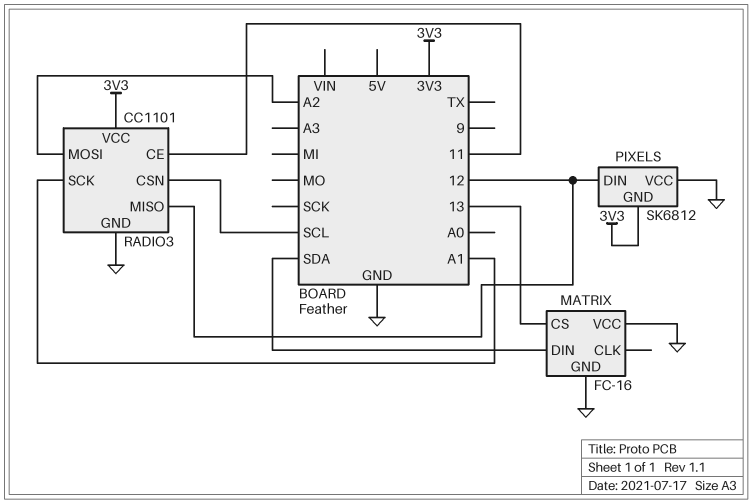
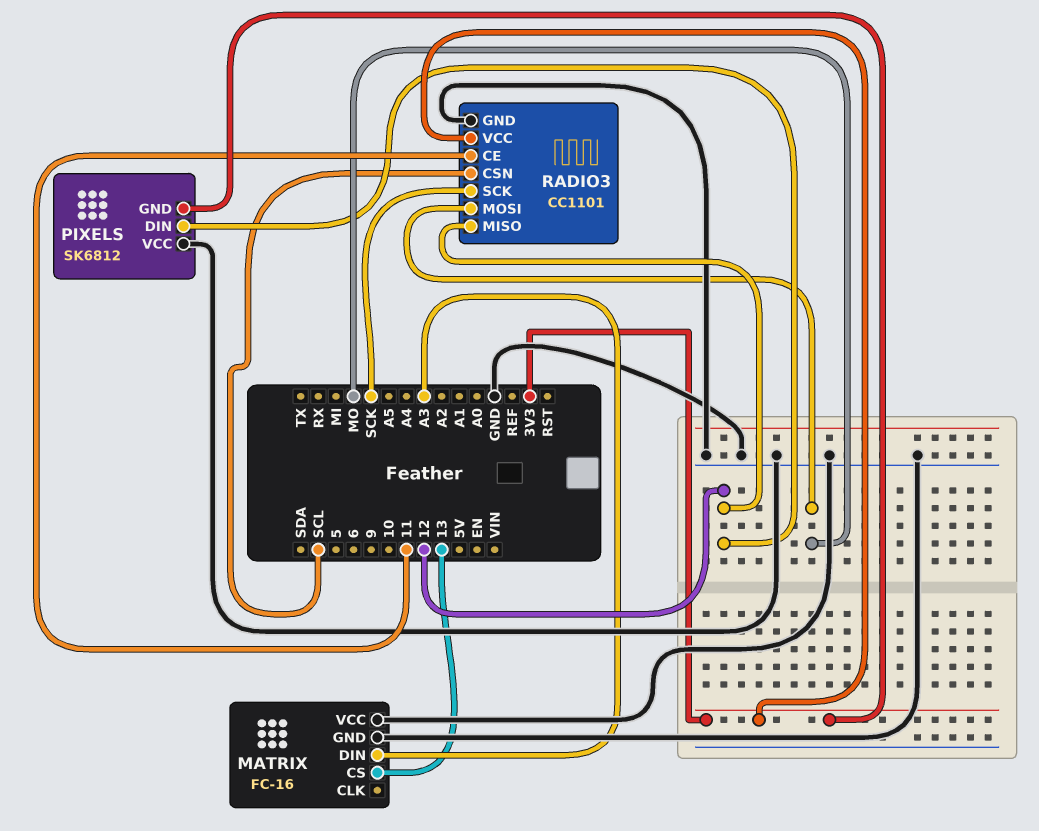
MATRIX pin DIN: SDA -> A3
RADIO3 pin MOSI: A2 -> MO
RADIO3 pin SCK: A1 -> SCK

